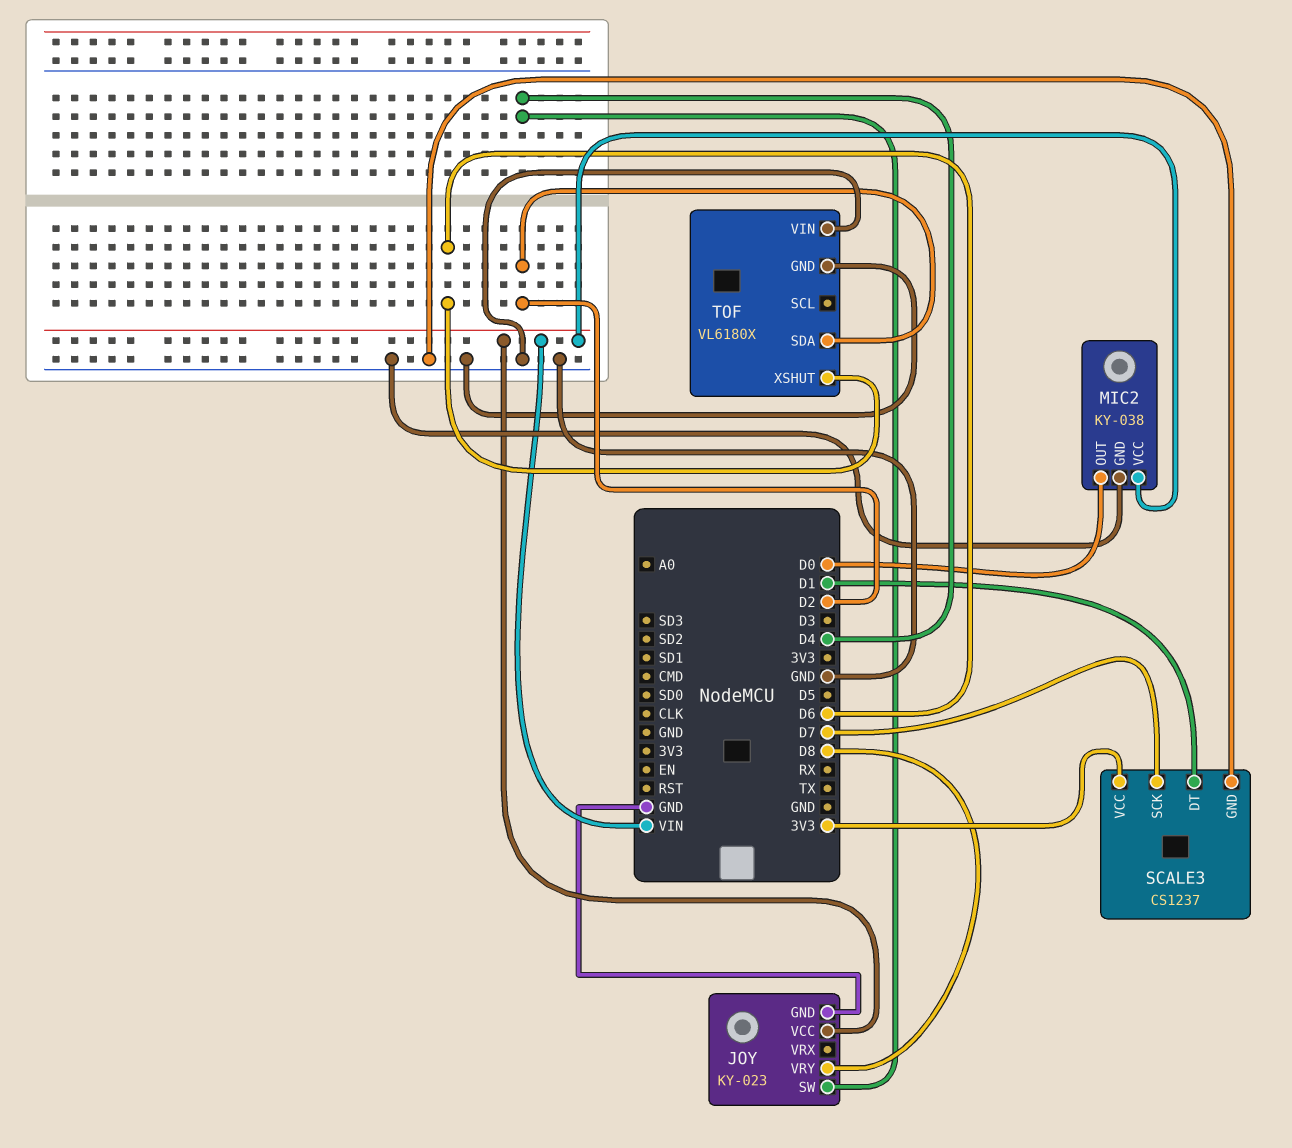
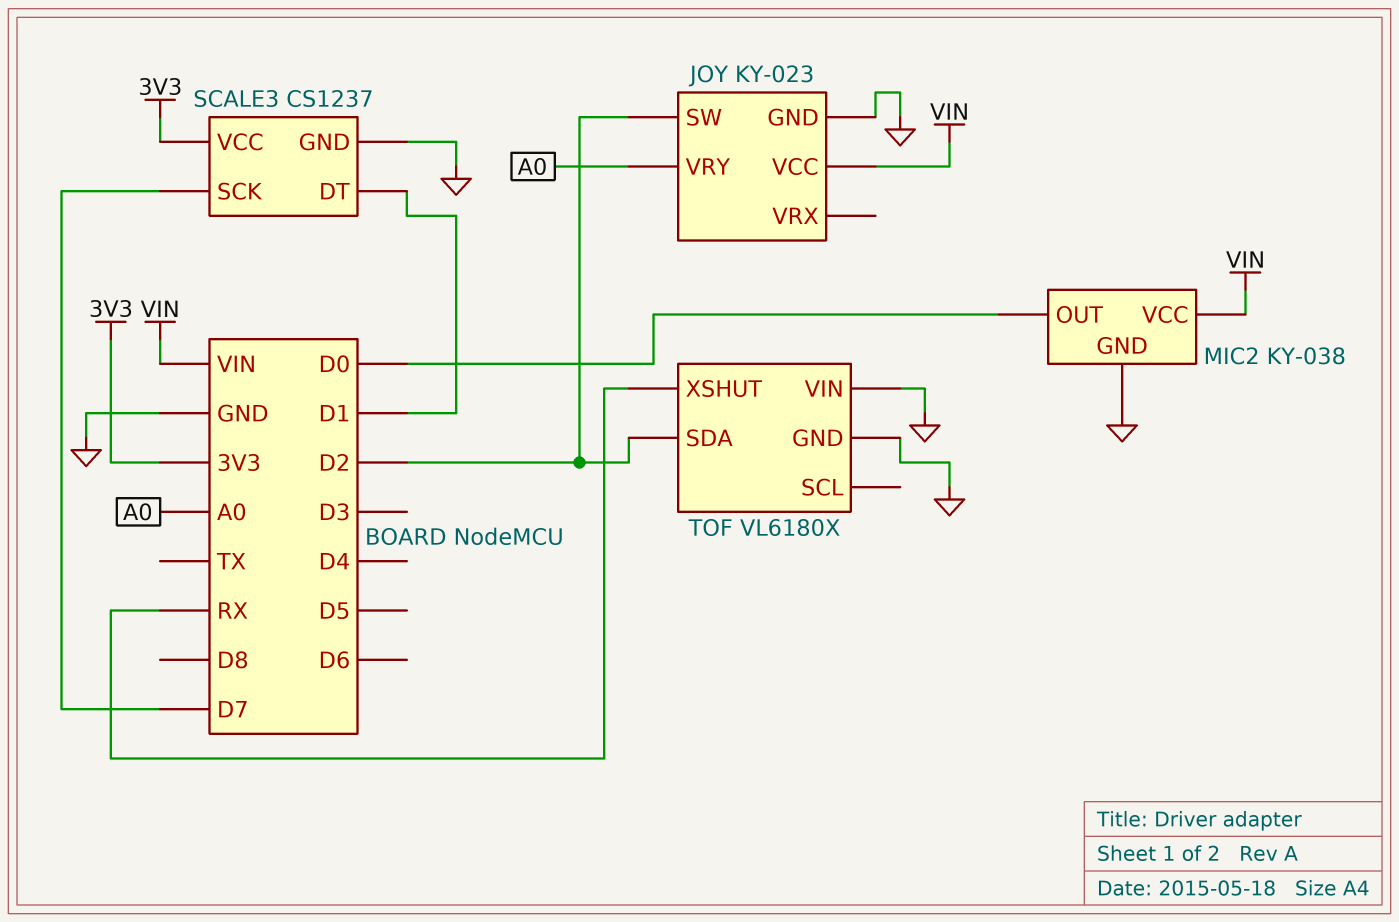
JOY pin SW: D4 -> D2
JOY pin VRY: D8 -> A0
TOF pin XSHUT: D6 -> RX

